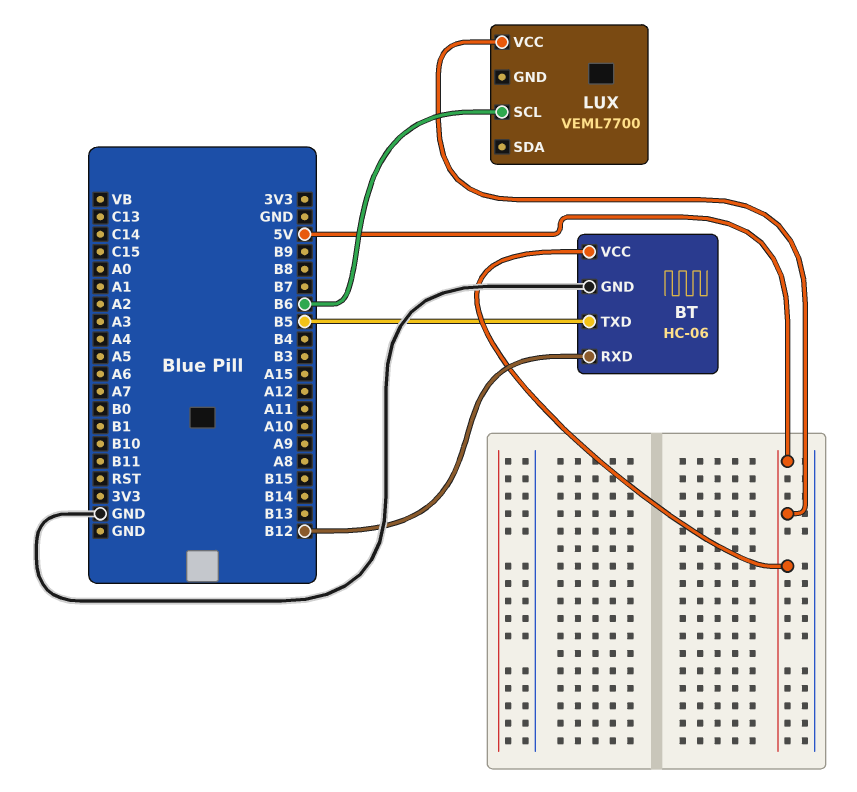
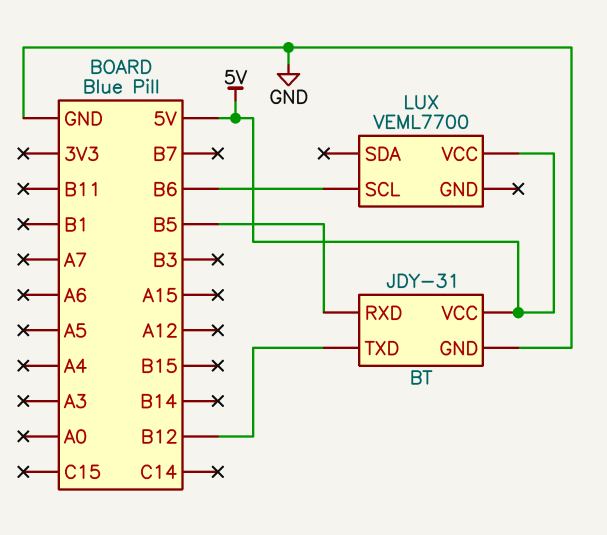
BT: HC-06 -> JDY-31
BT pin RXD: B12 -> B5
BT pin TXD: B5 -> B12

